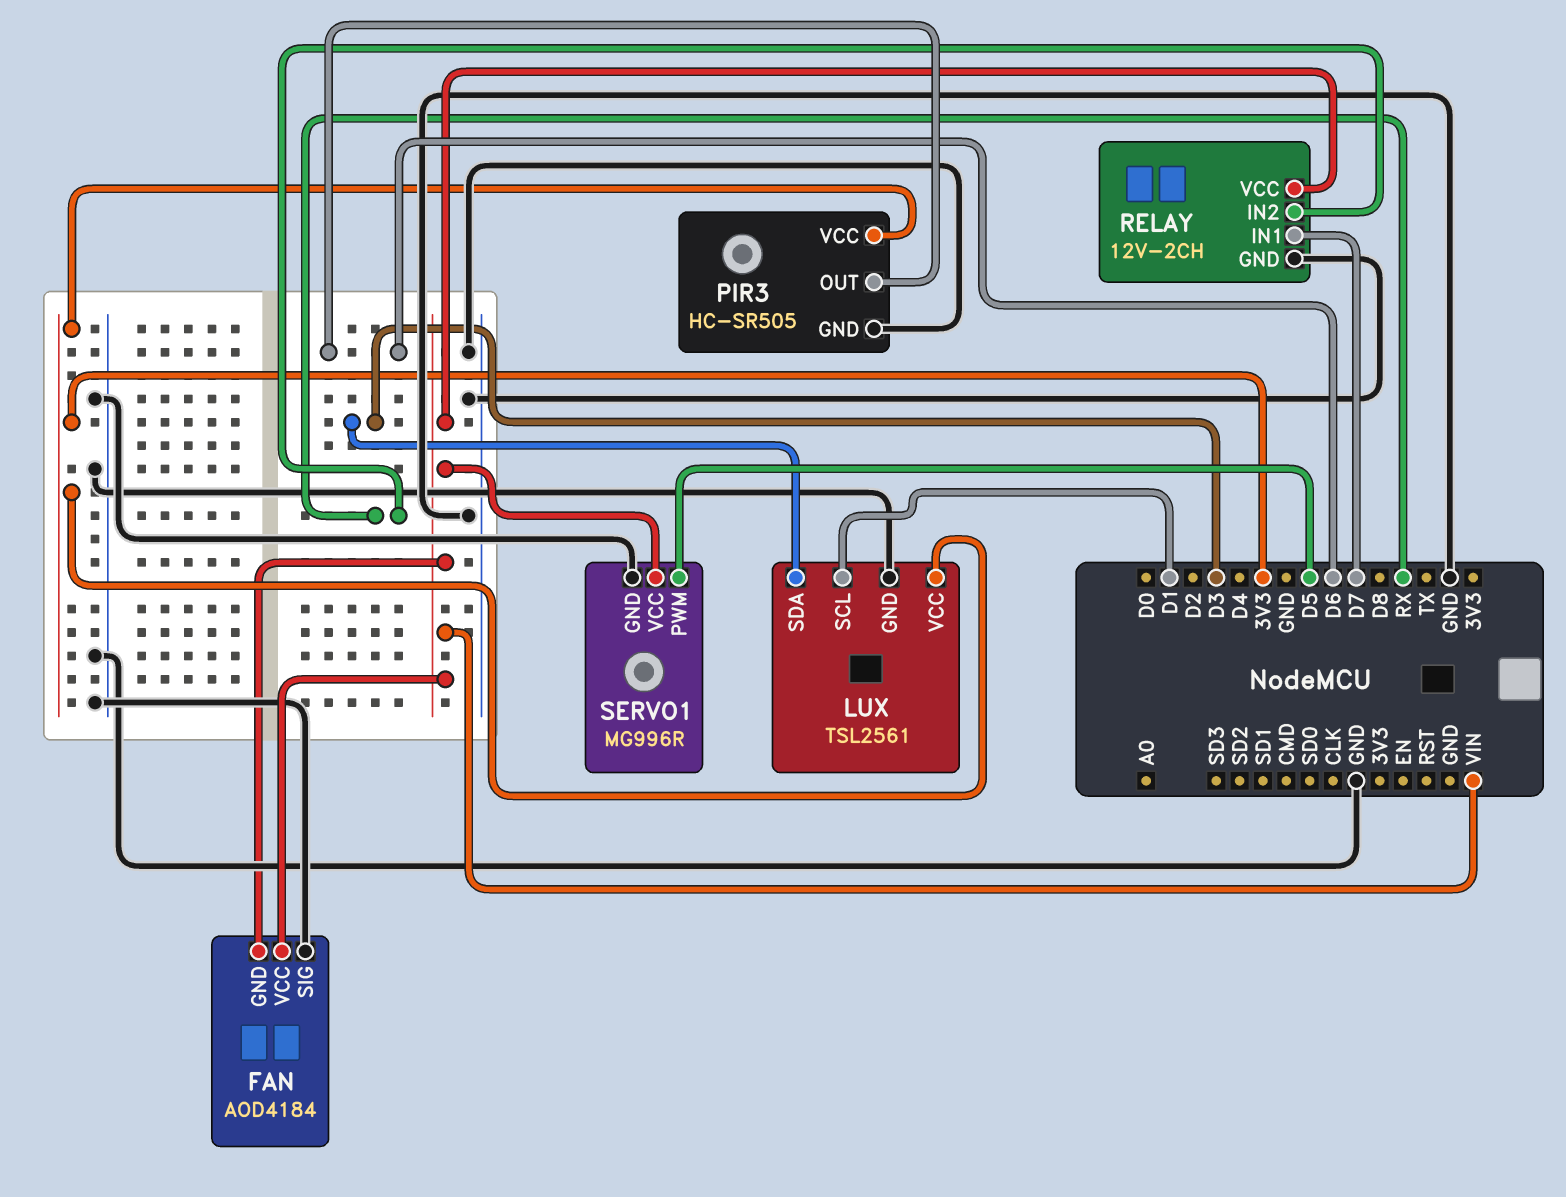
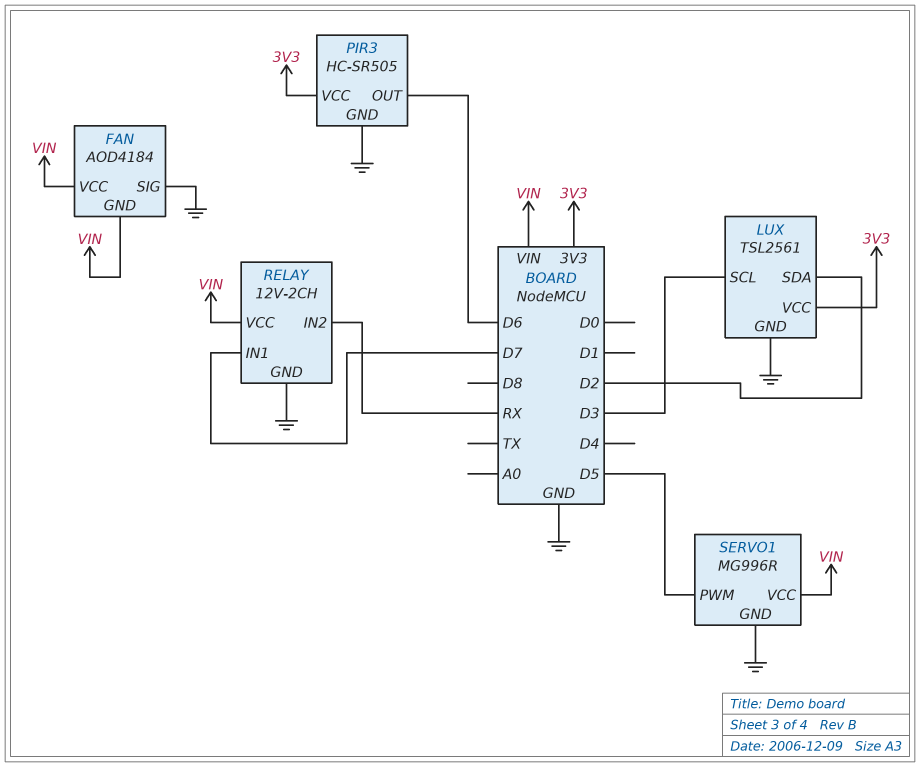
LUX pin SCL: D1 -> D3
LUX pin SDA: D3 -> D2

